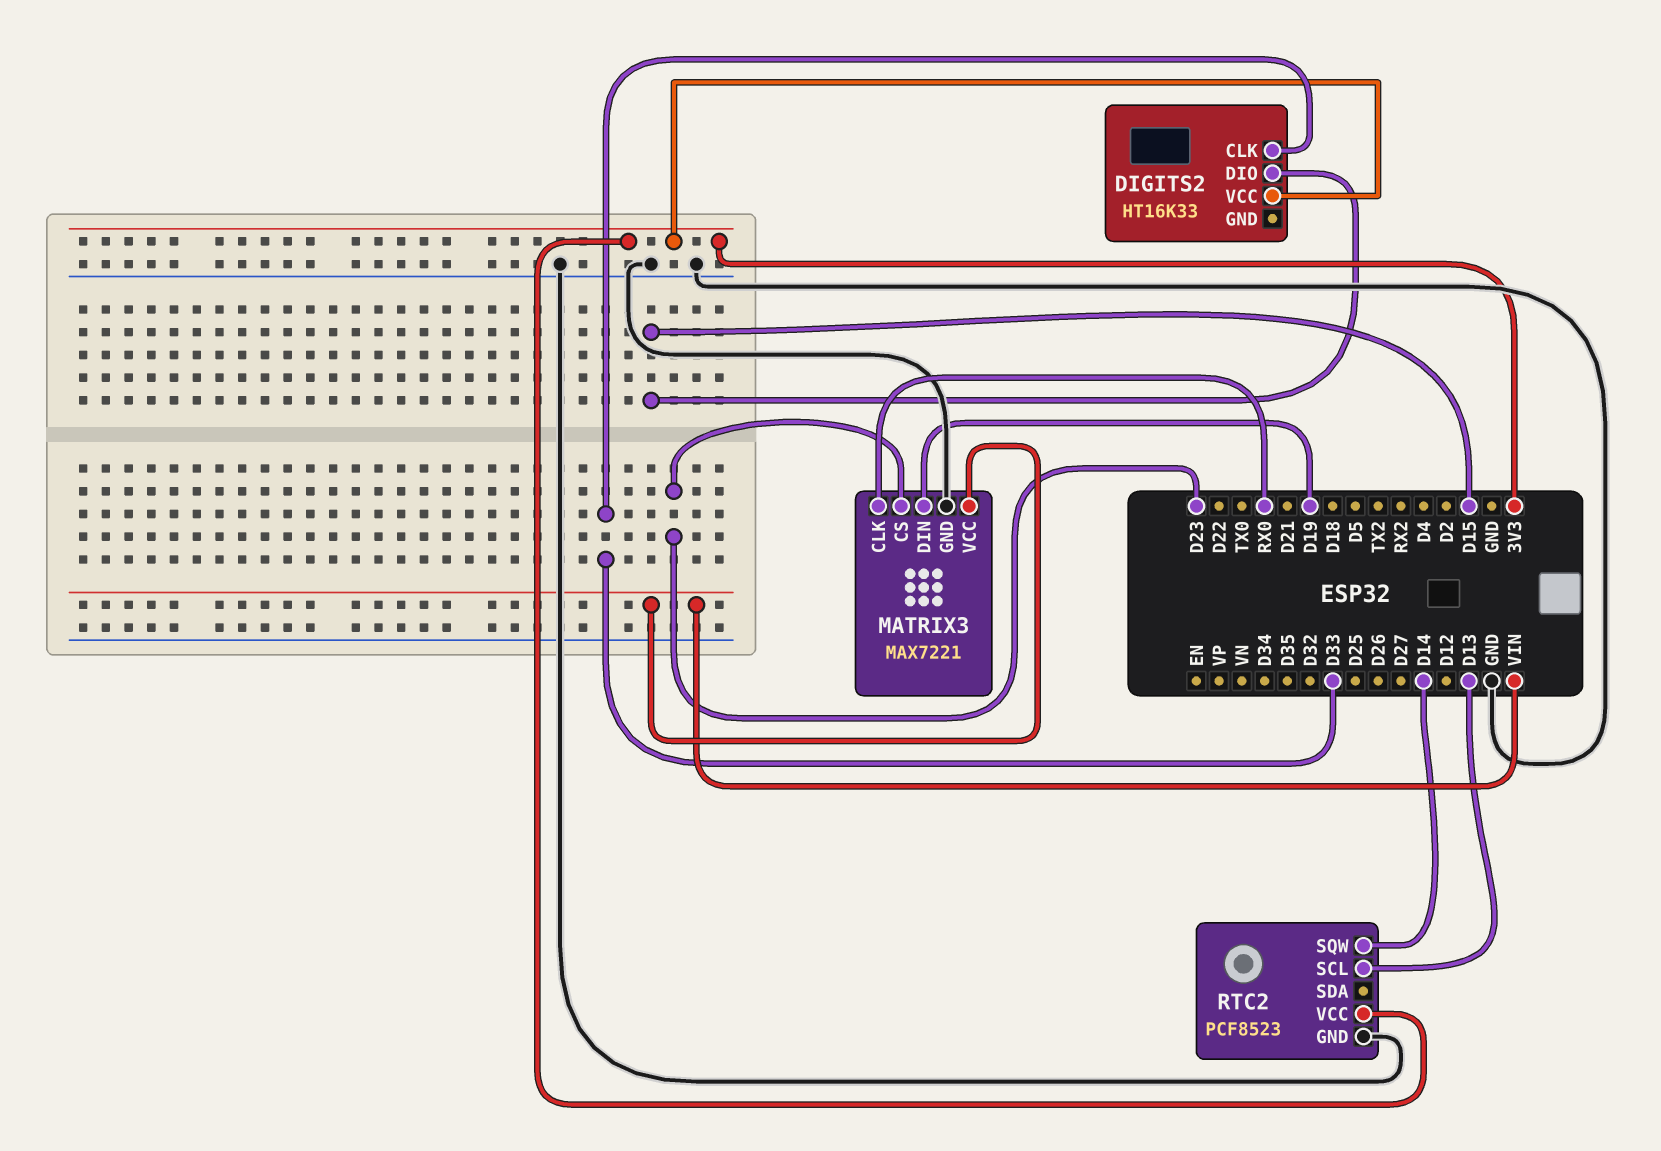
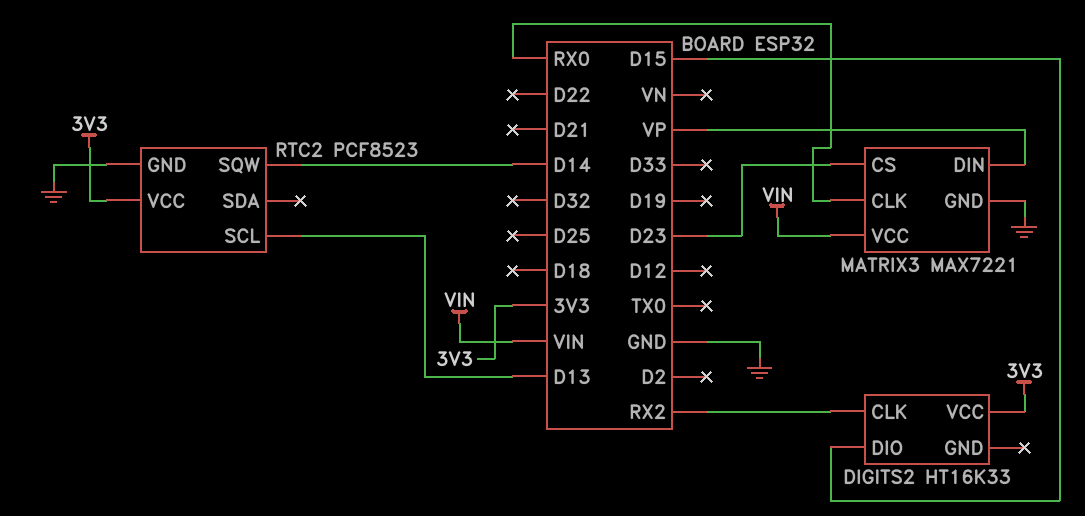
DIGITS2 pin CLK: D33 -> RX2
MATRIX3 pin DIN: D19 -> VP

